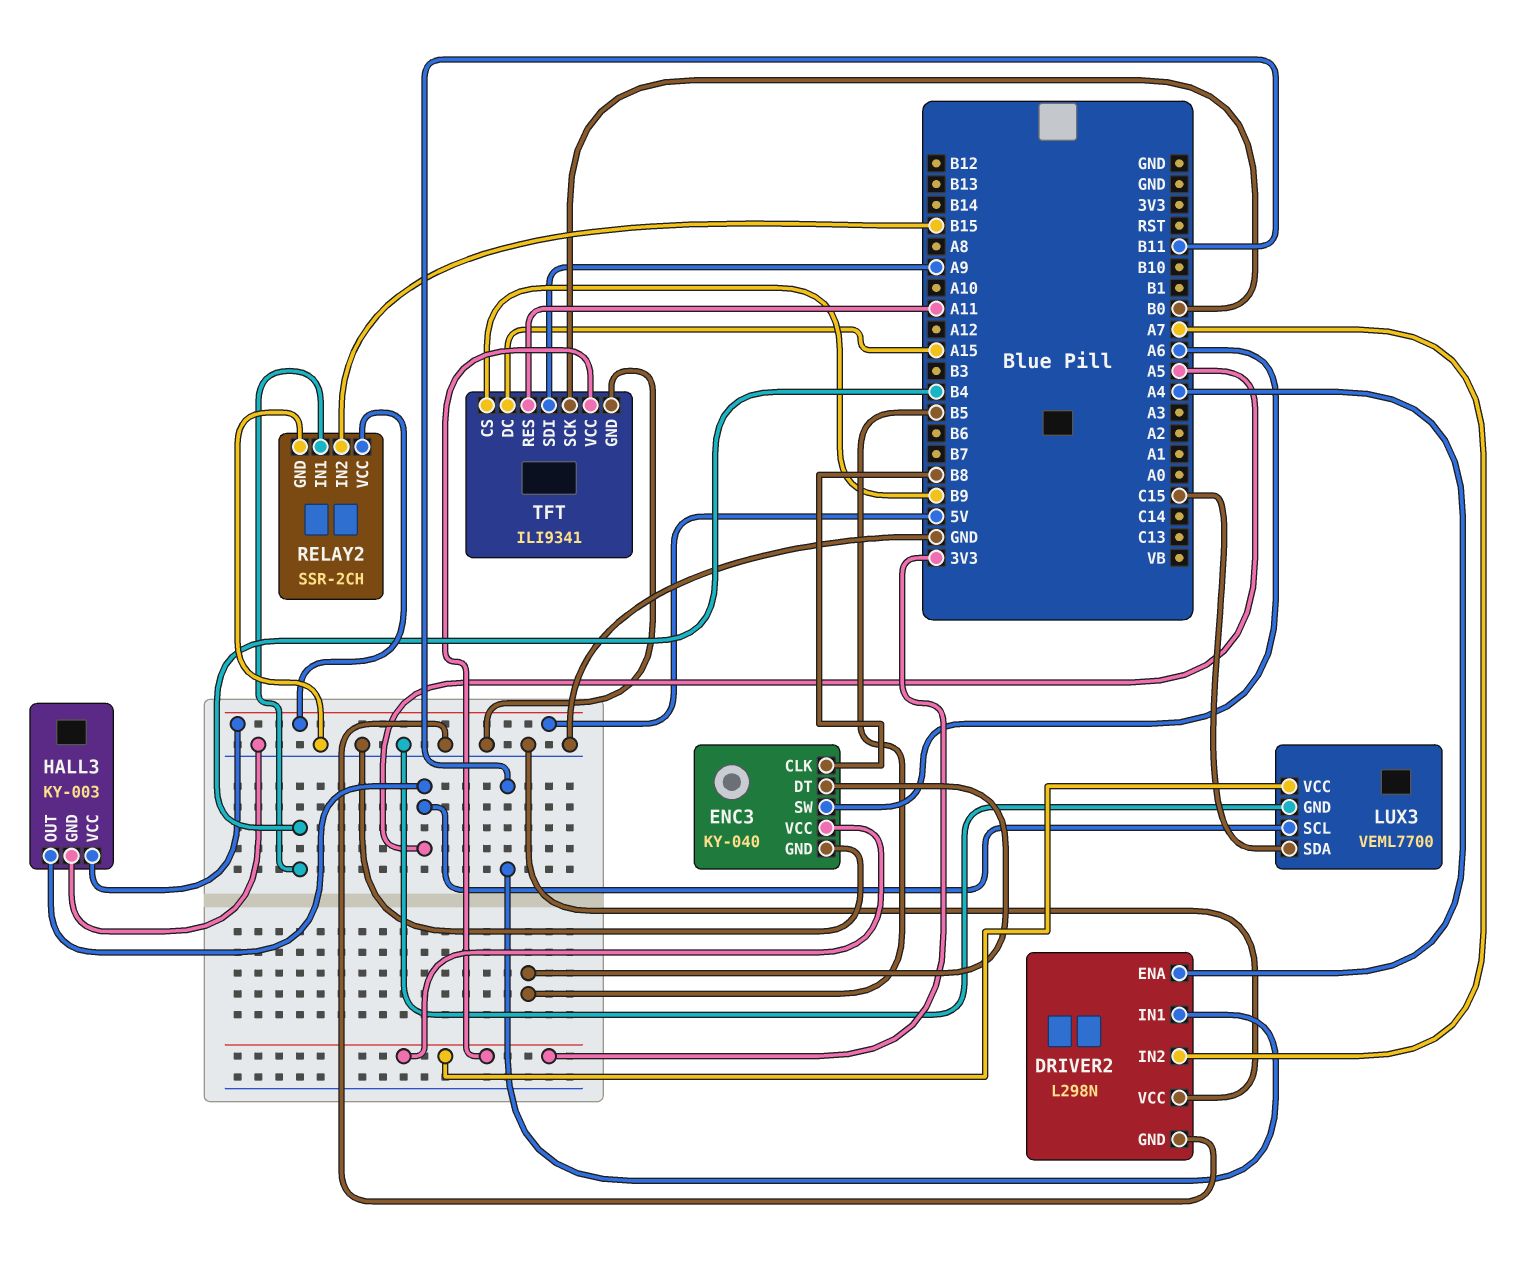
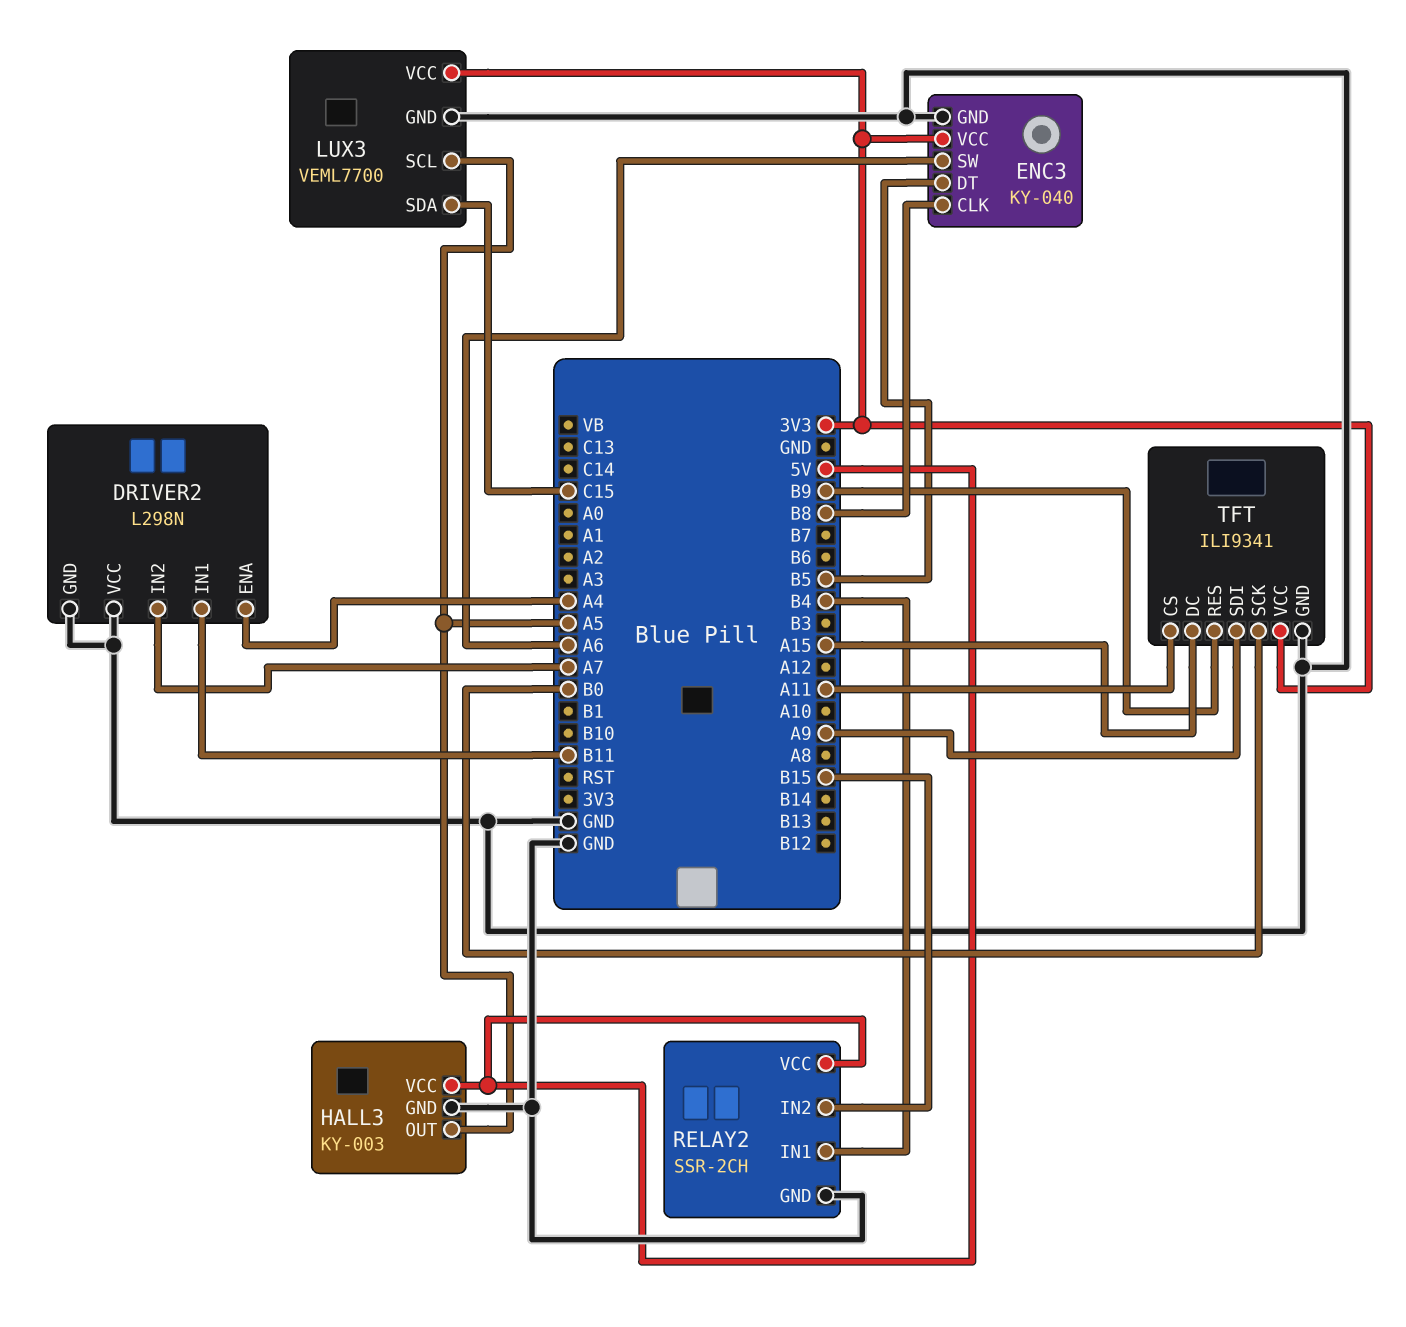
TFT pin CS: B9 -> A11
TFT pin RES: A11 -> B9

